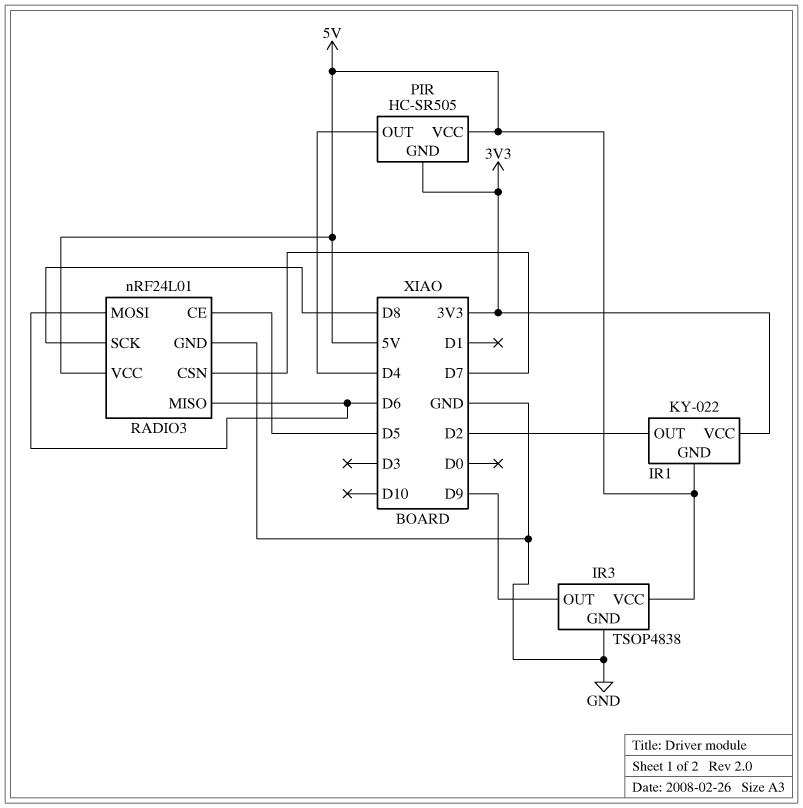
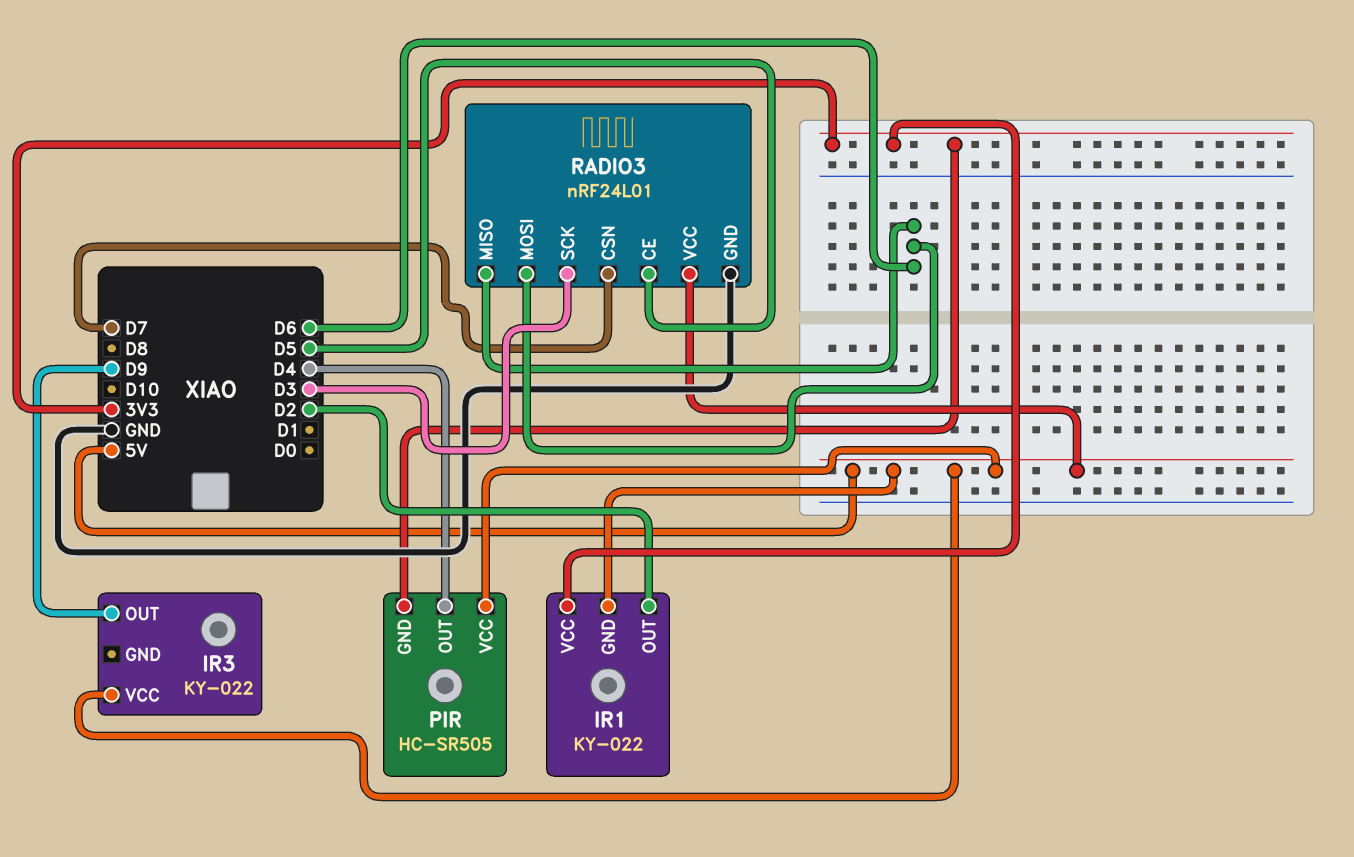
IR3: TSOP4838 -> KY-022
IR3 pin GND: GND -> none
RADIO3 pin SCK: D8 -> D3

